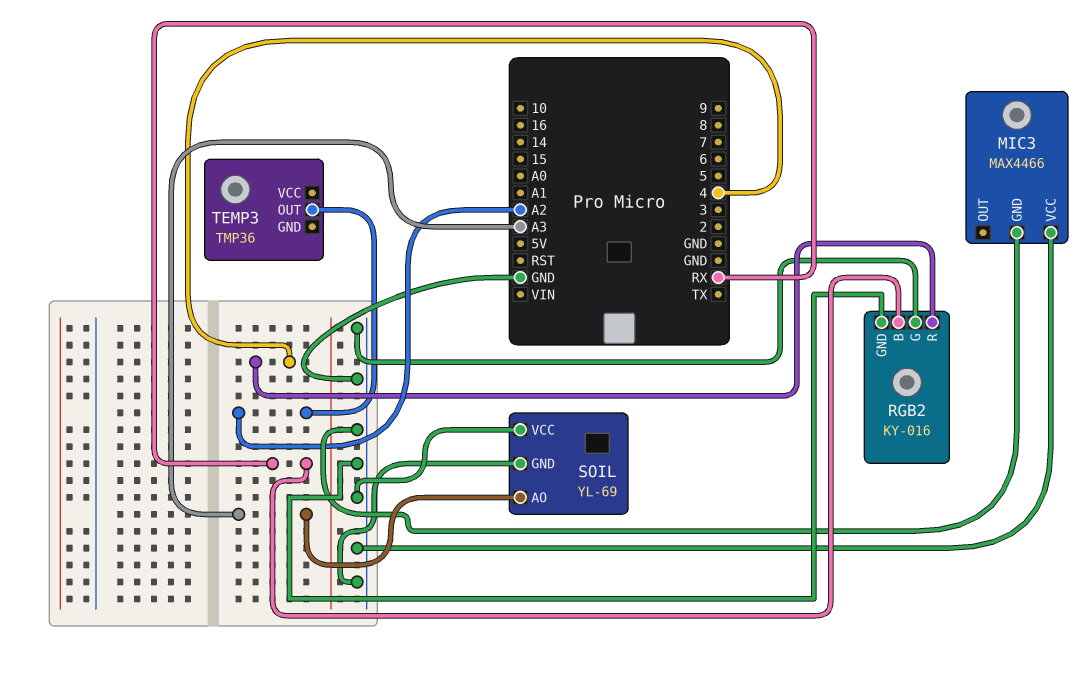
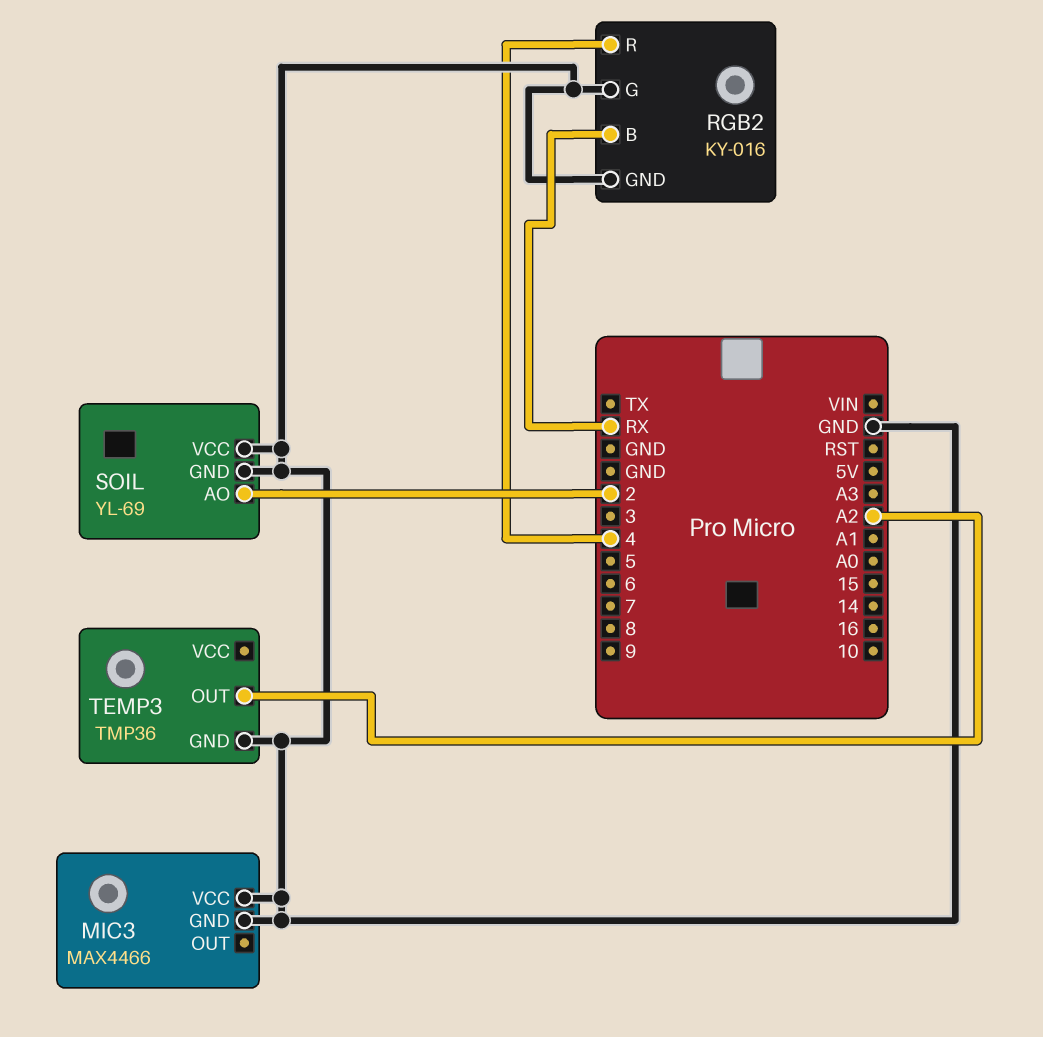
SOIL pin AO: A3 -> 2
TEMP3 pin GND: none -> GND

